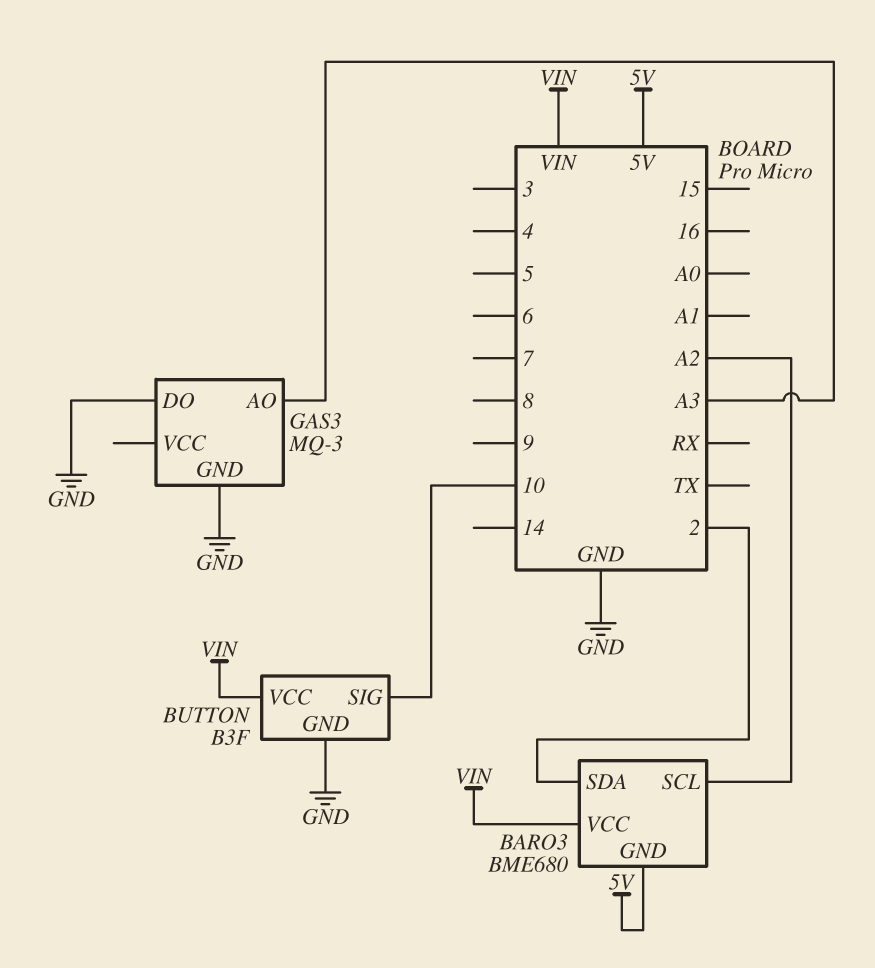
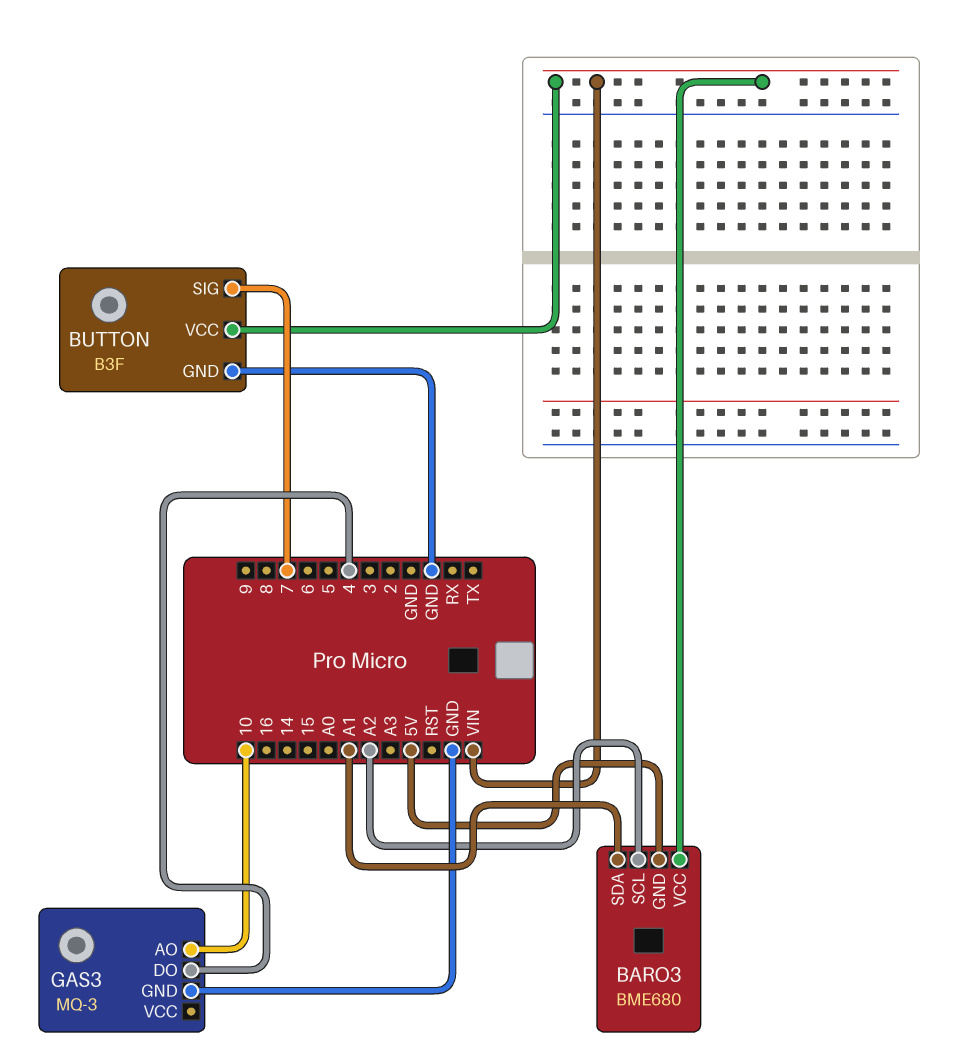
BARO3 pin SDA: 2 -> A1
BUTTON pin SIG: 10 -> 7
GAS3 pin AO: A3 -> 10
GAS3 pin DO: GND -> 4

